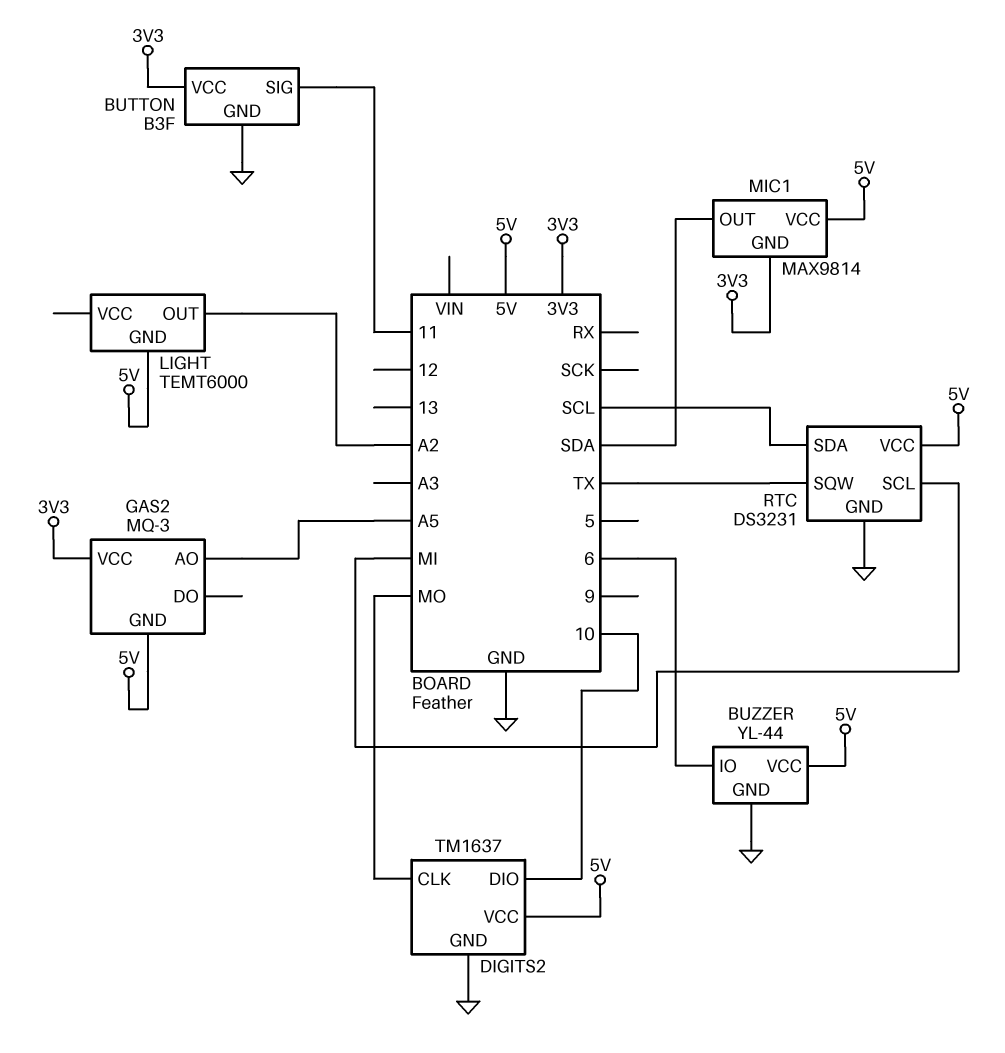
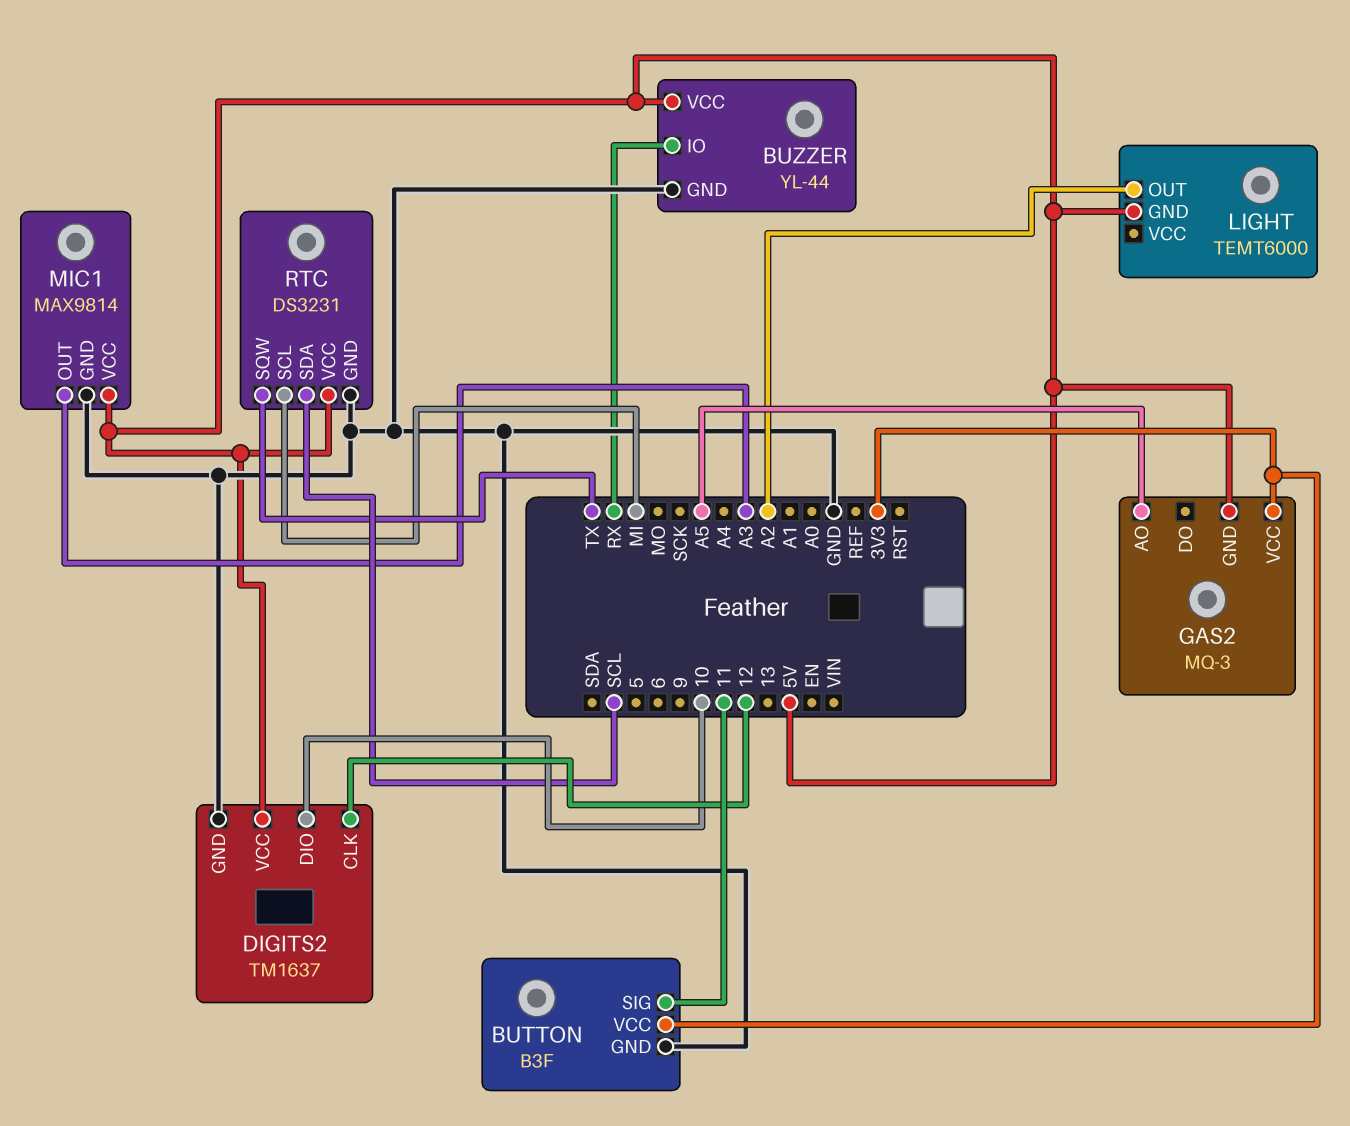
BUZZER pin IO: 6 -> RX
DIGITS2 pin CLK: MO -> 12
MIC1 pin GND: 3V3 -> GND
MIC1 pin OUT: SDA -> A3

